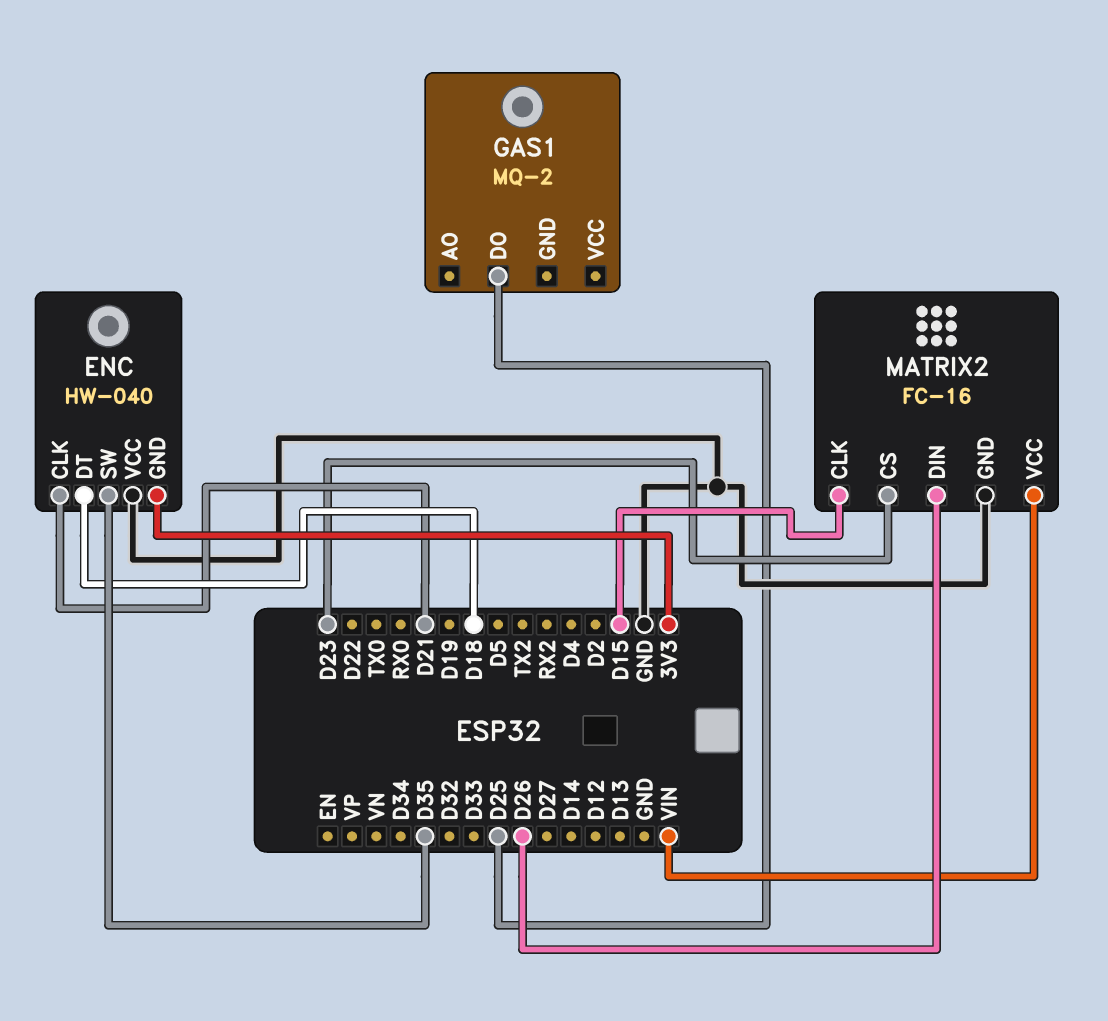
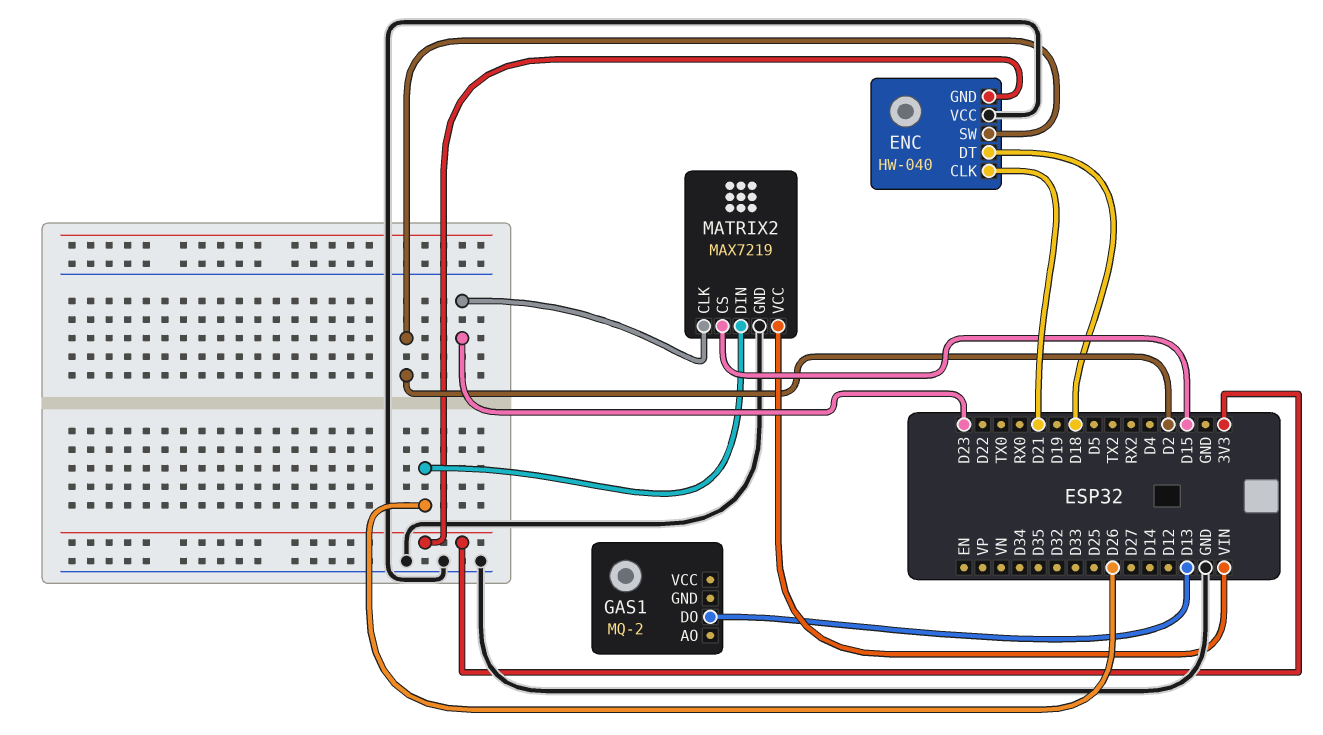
ENC pin SW: D35 -> D2
GAS1 pin DO: D25 -> D13
MATRIX2: FC-16 -> MAX7219
MATRIX2 pin CLK: D15 -> D23
MATRIX2 pin CS: D23 -> D15

